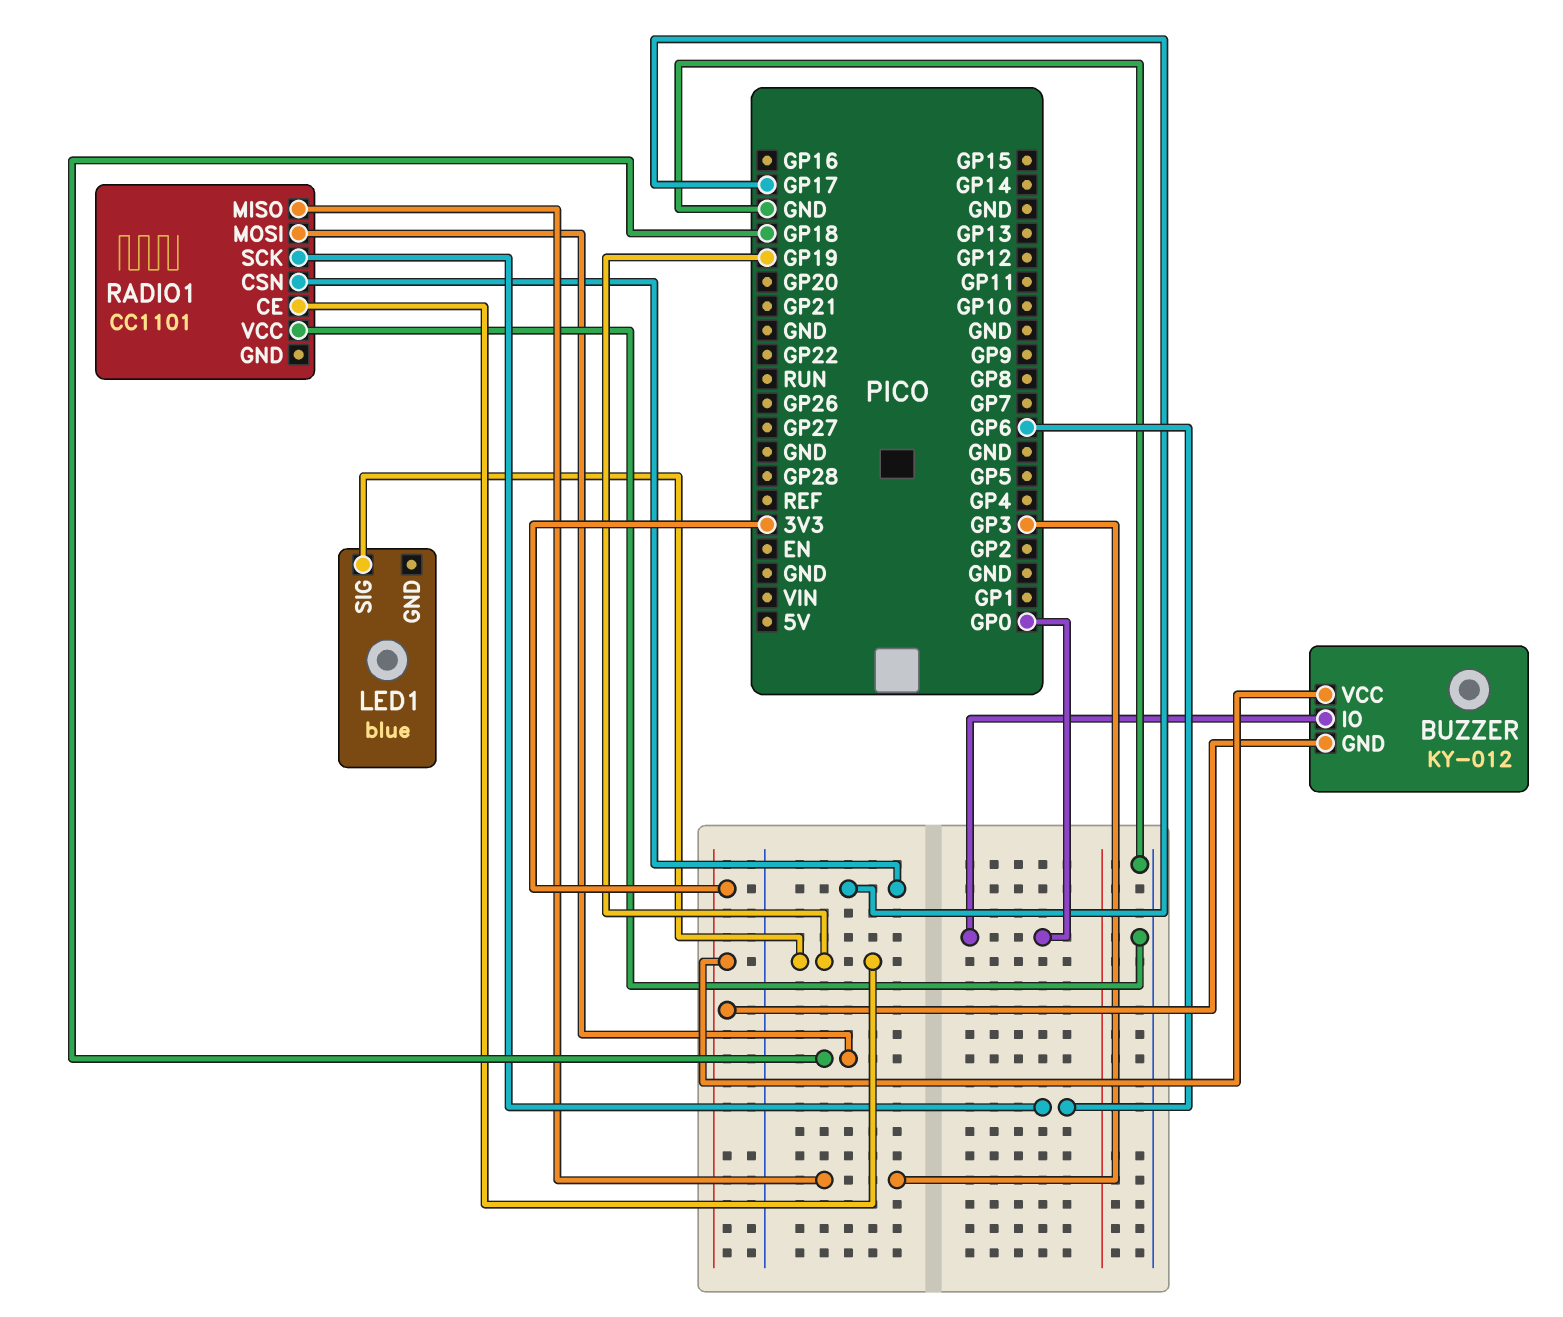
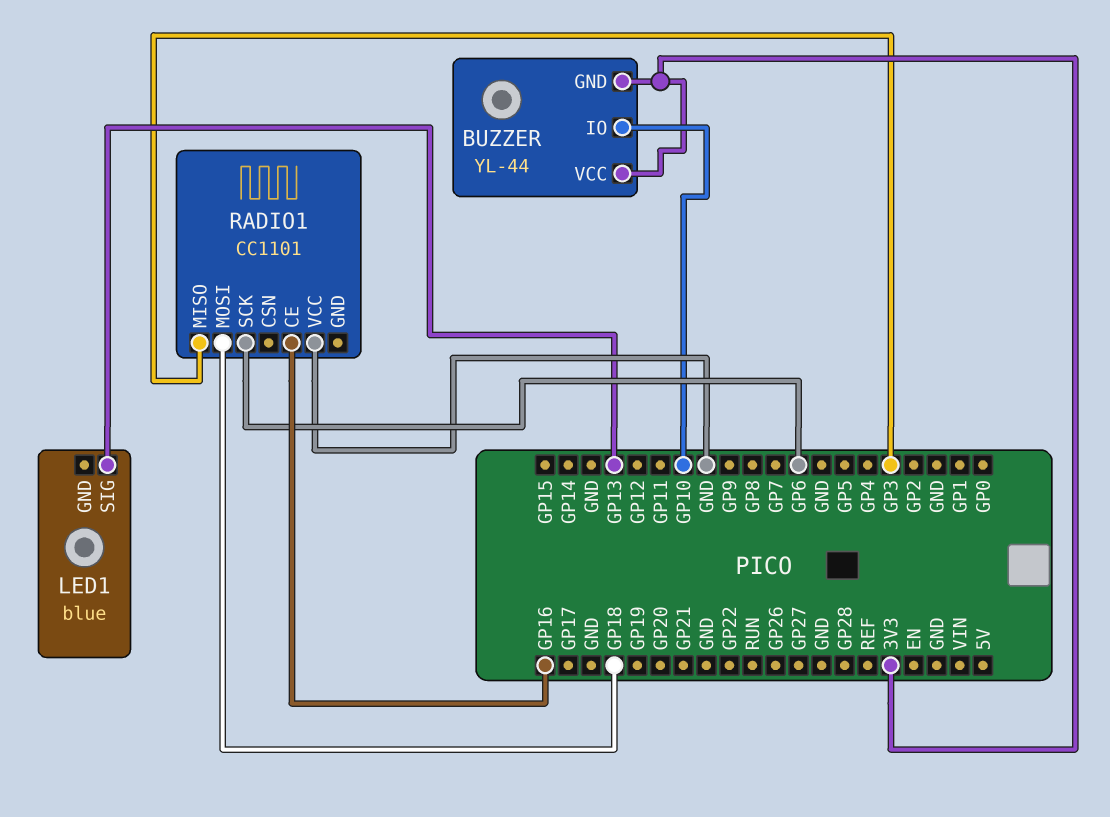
BUZZER: KY-012 -> YL-44
BUZZER pin IO: GP0 -> GP10
LED1 pin SIG: GP19 -> GP13
RADIO1 pin CE: GP19 -> GP16
RADIO1 pin CSN: GP17 -> none

